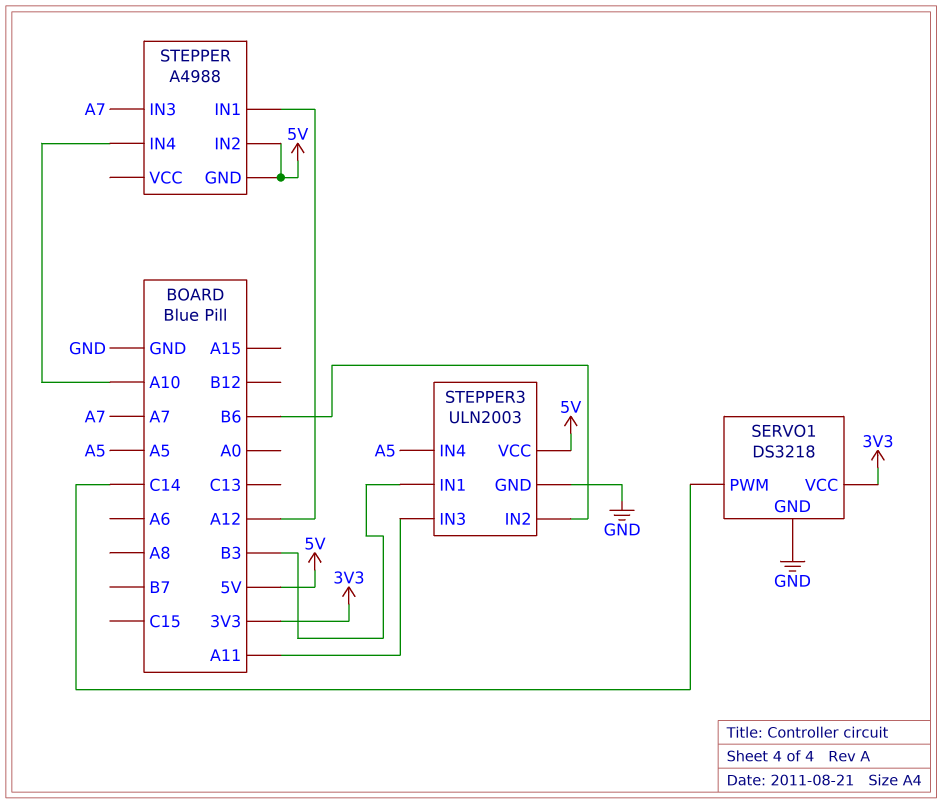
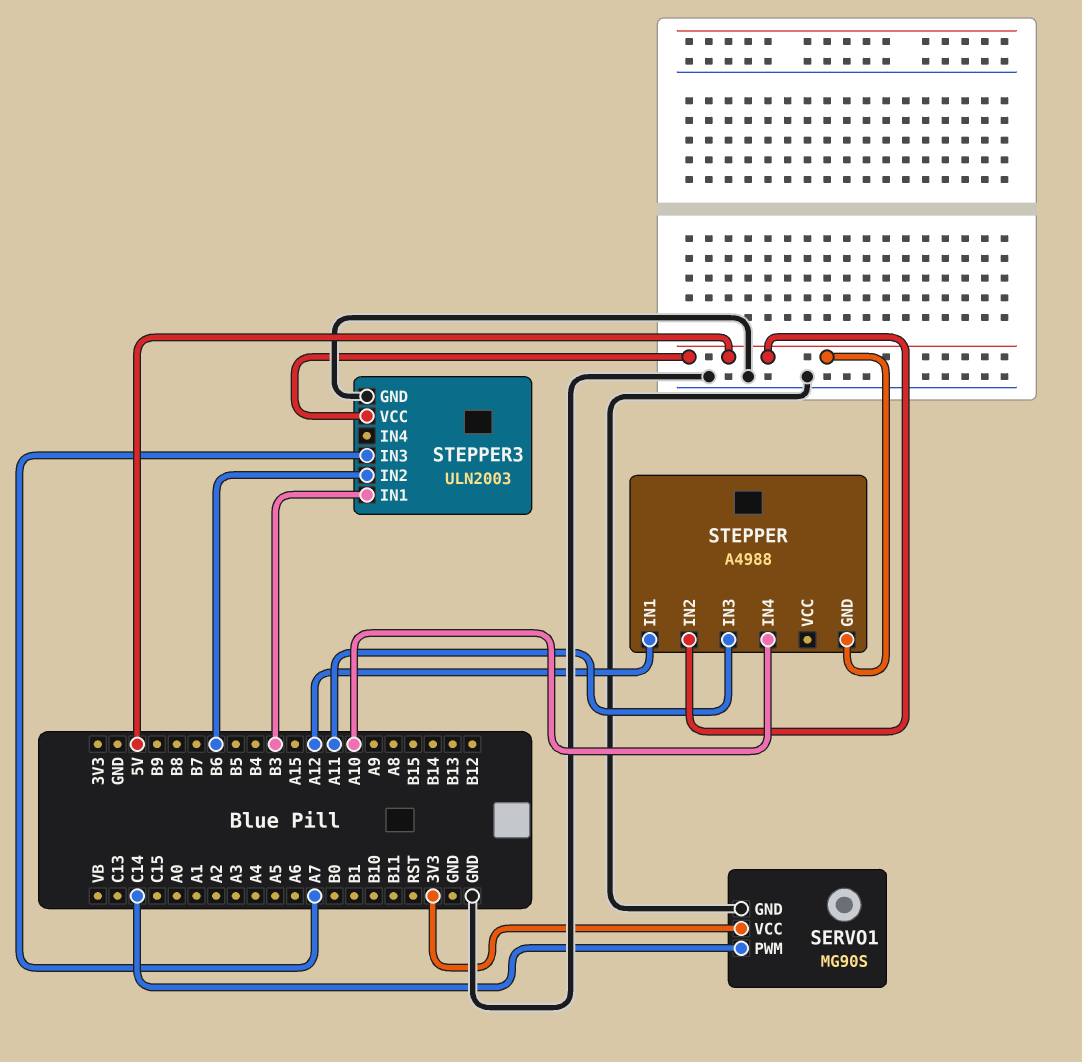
SERVO1: DS3218 -> MG90S
STEPPER pin IN3: A7 -> A11
STEPPER3 pin IN3: A11 -> A7
STEPPER3 pin IN4: A5 -> none

